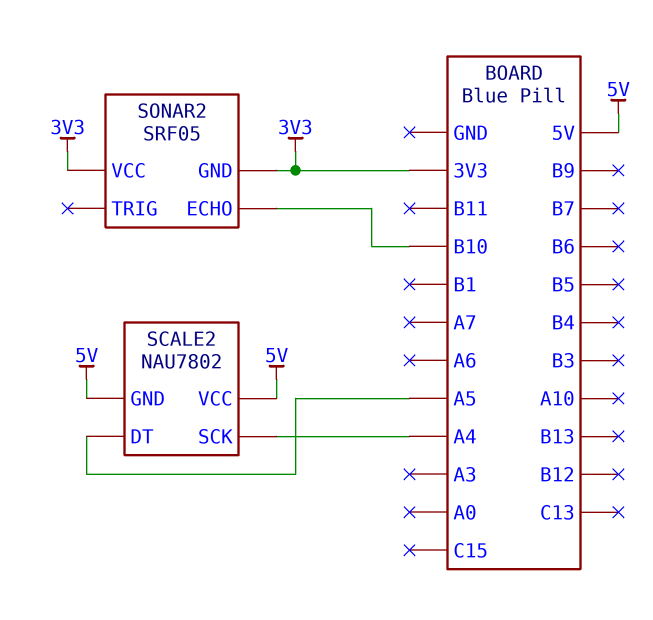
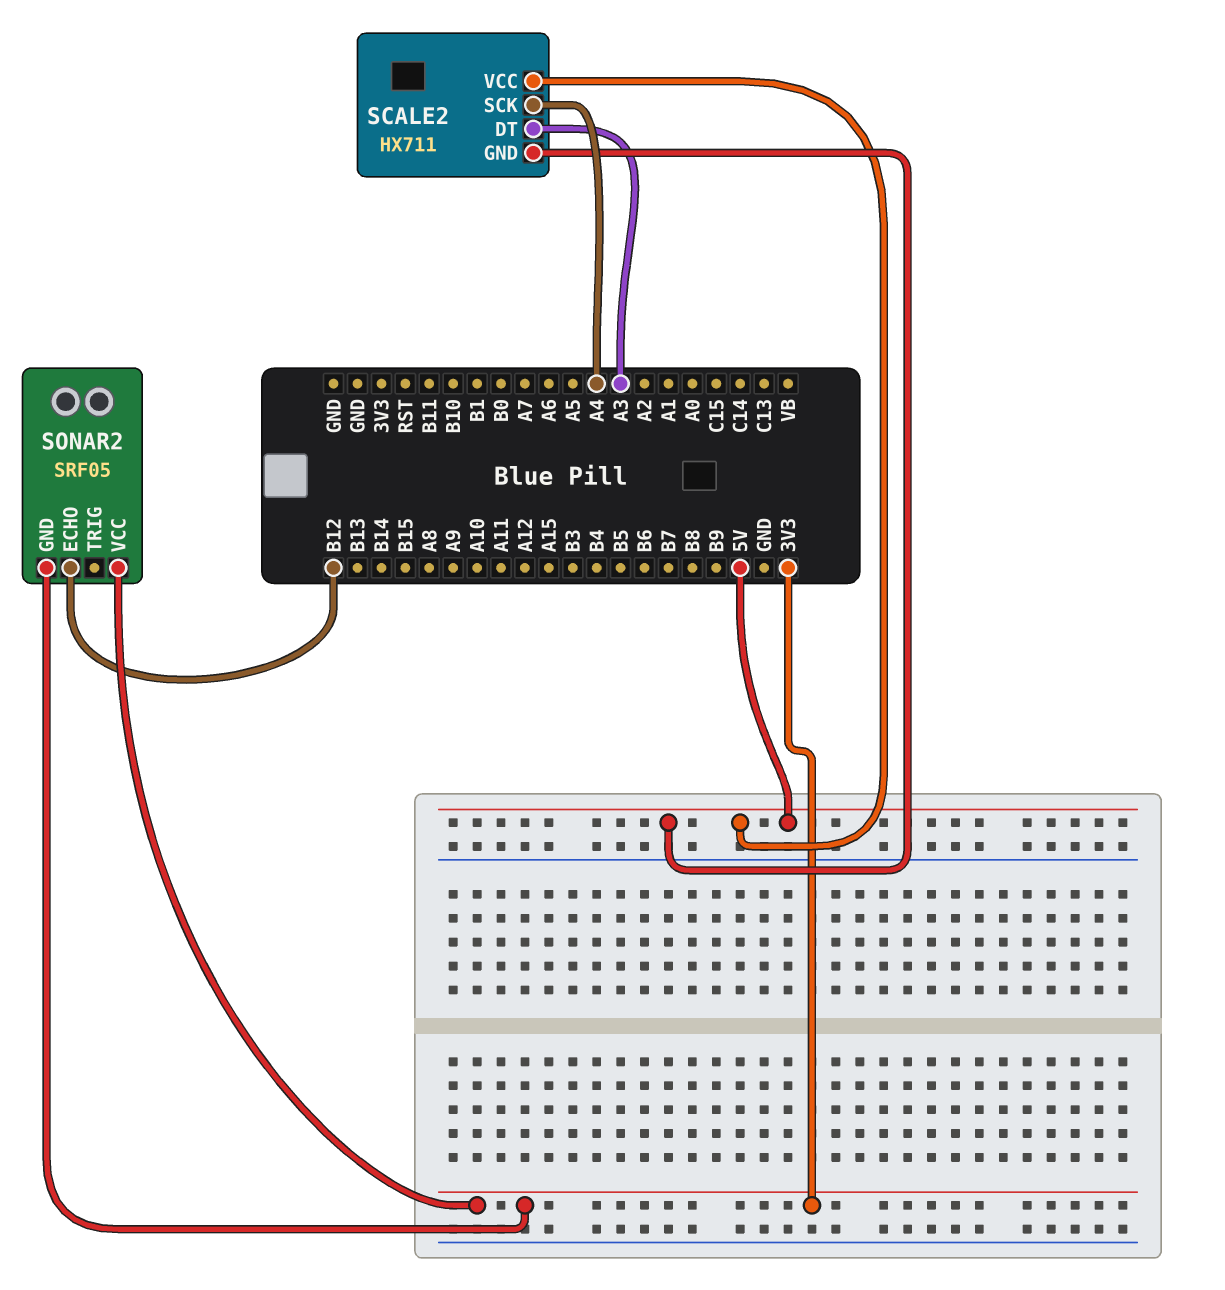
SCALE2: NAU7802 -> HX711
SCALE2 pin DT: A5 -> A3
SONAR2 pin ECHO: B10 -> B12

